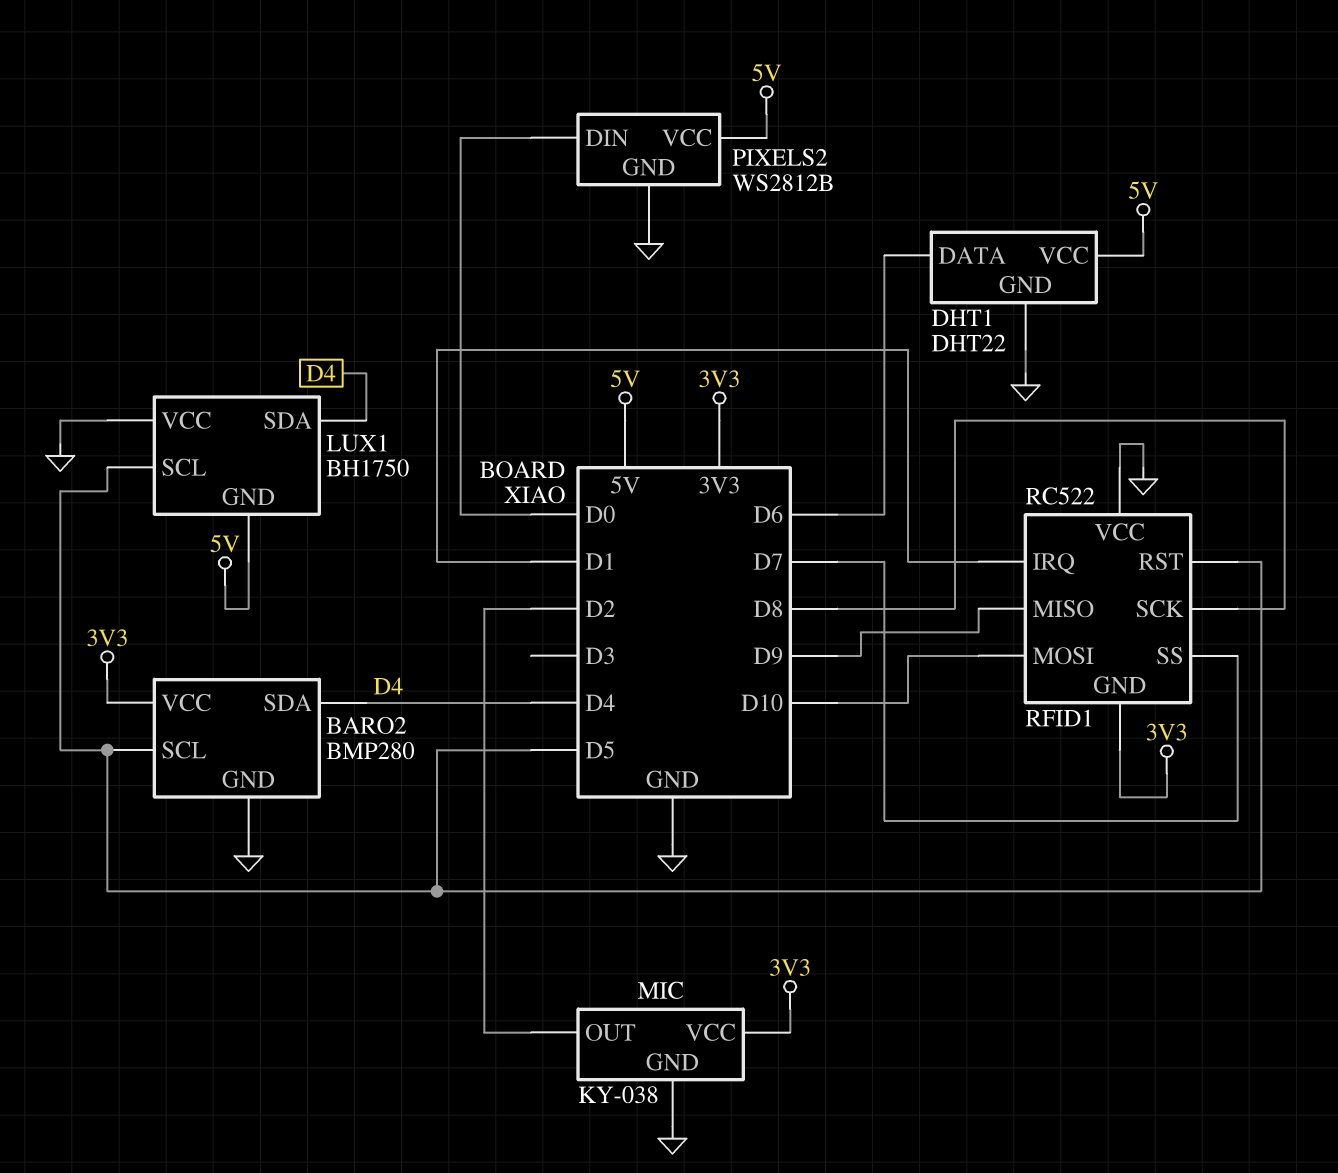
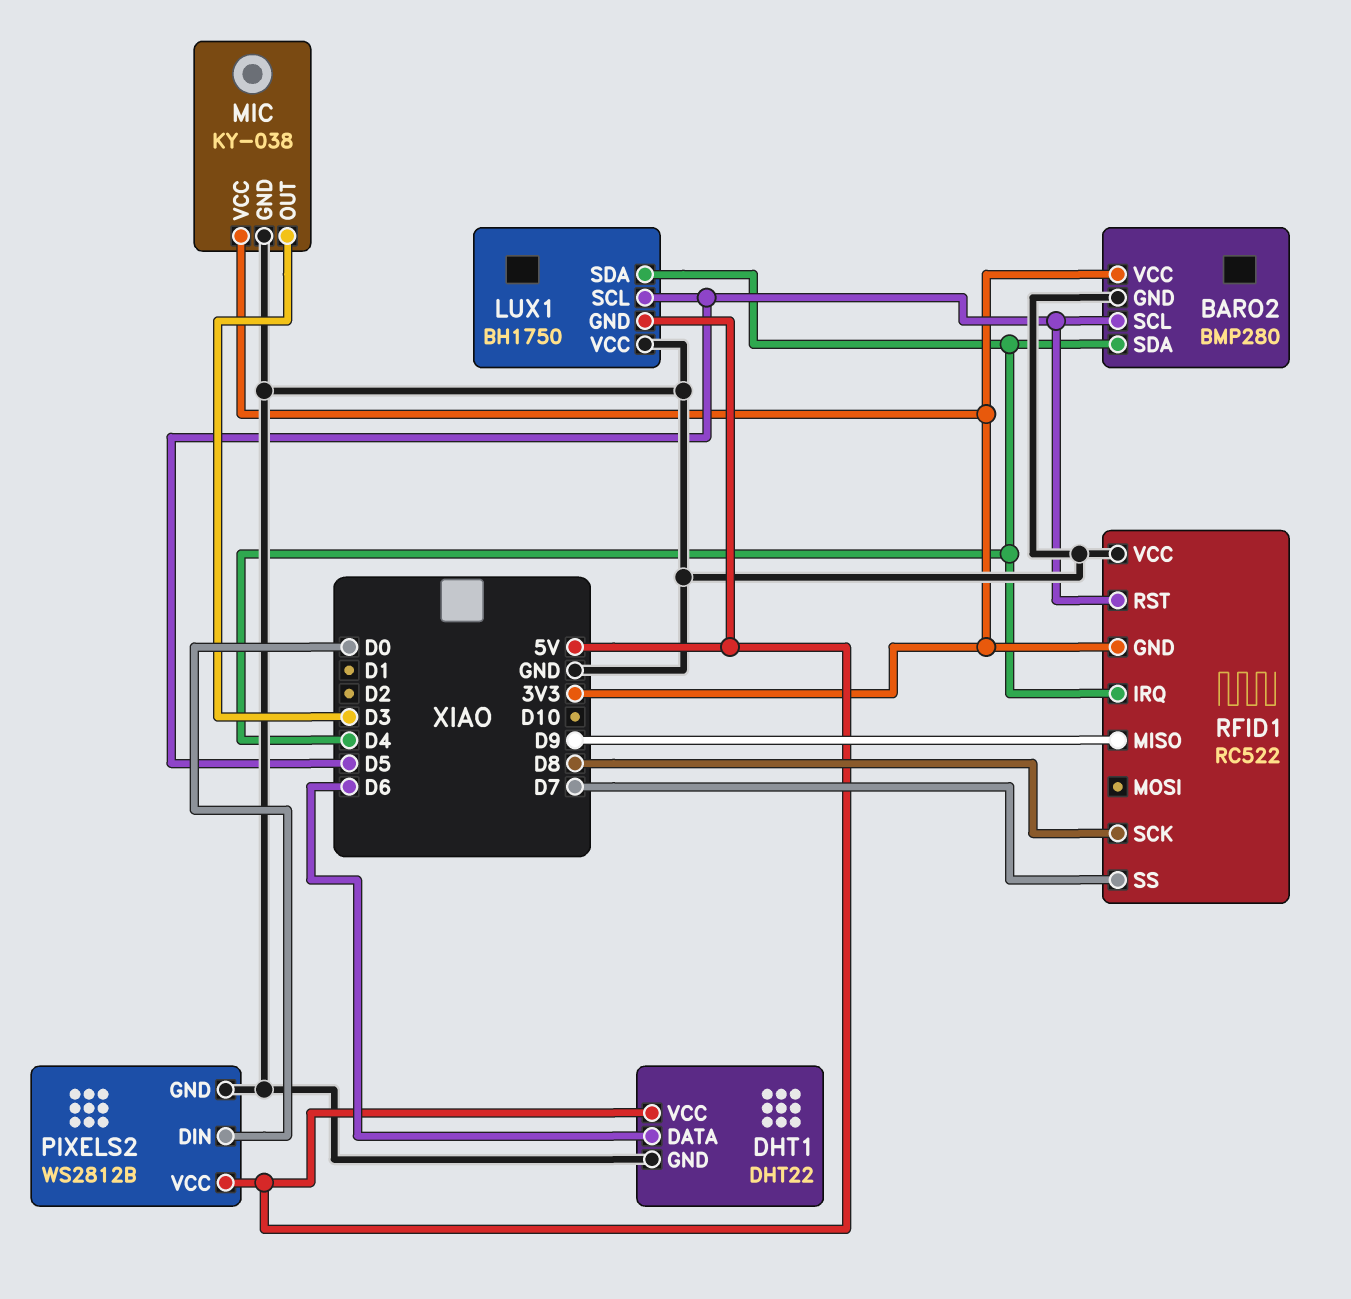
MIC pin OUT: D2 -> D3
RFID1 pin IRQ: D1 -> D4
RFID1 pin MOSI: D10 -> none

